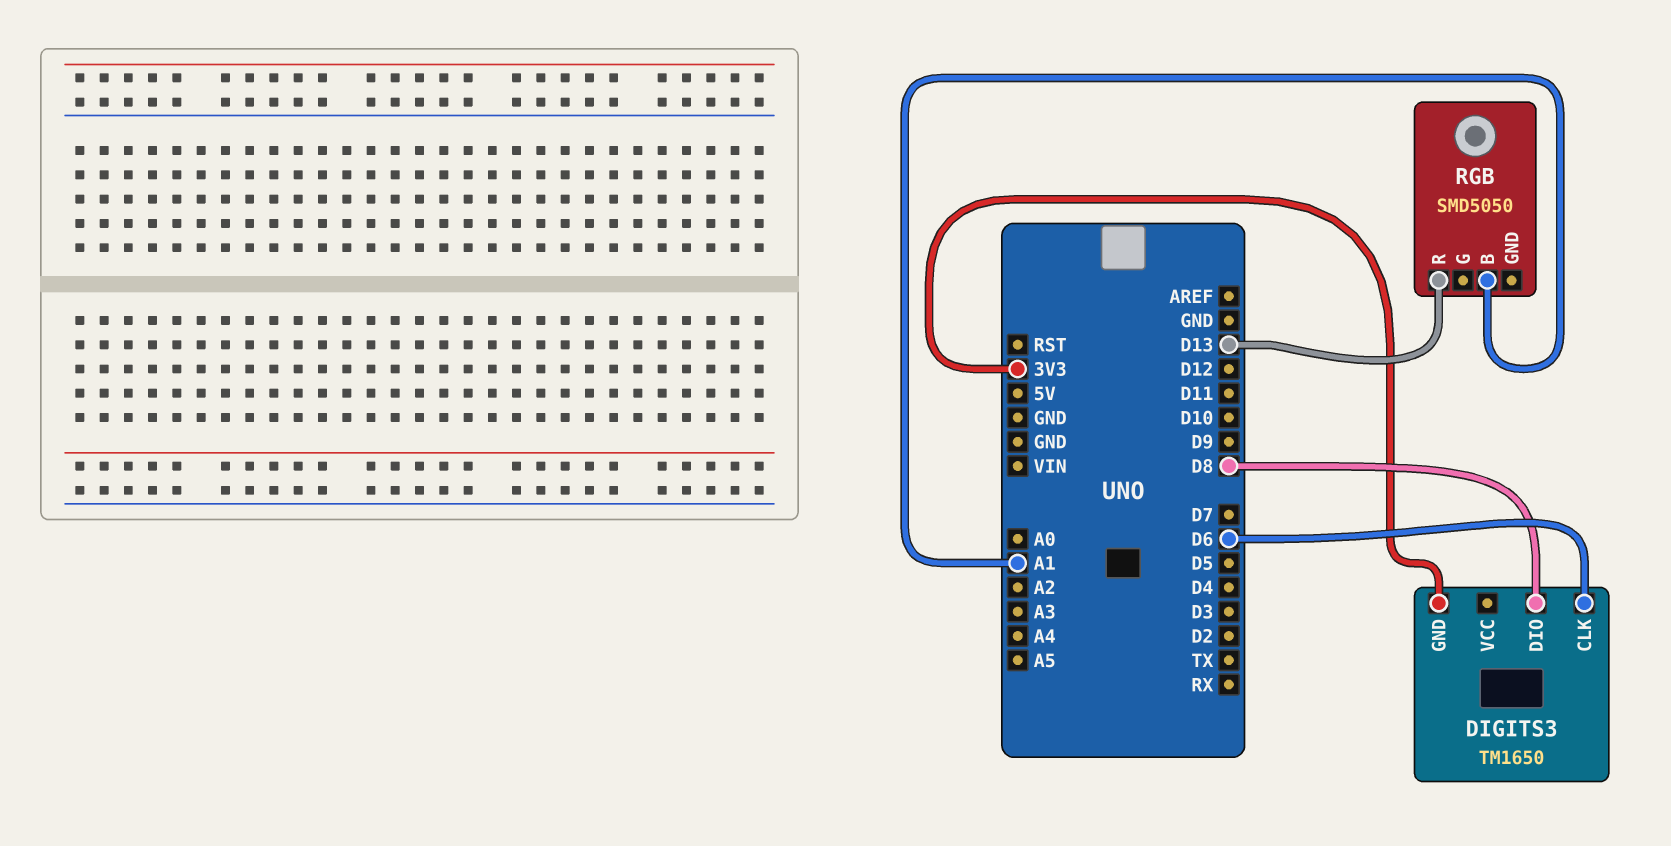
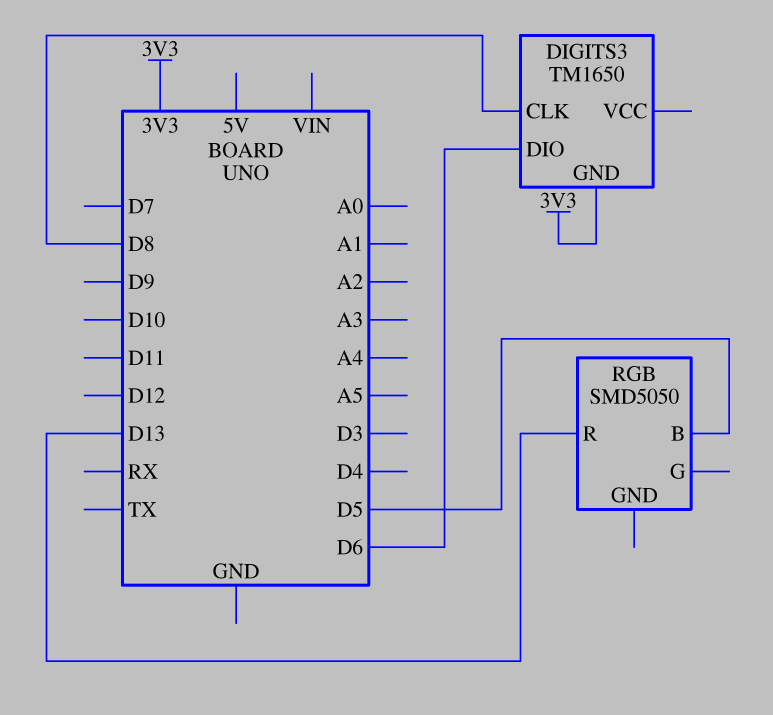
DIGITS3 pin CLK: D6 -> D8
DIGITS3 pin DIO: D8 -> D6
RGB pin B: A1 -> D5

